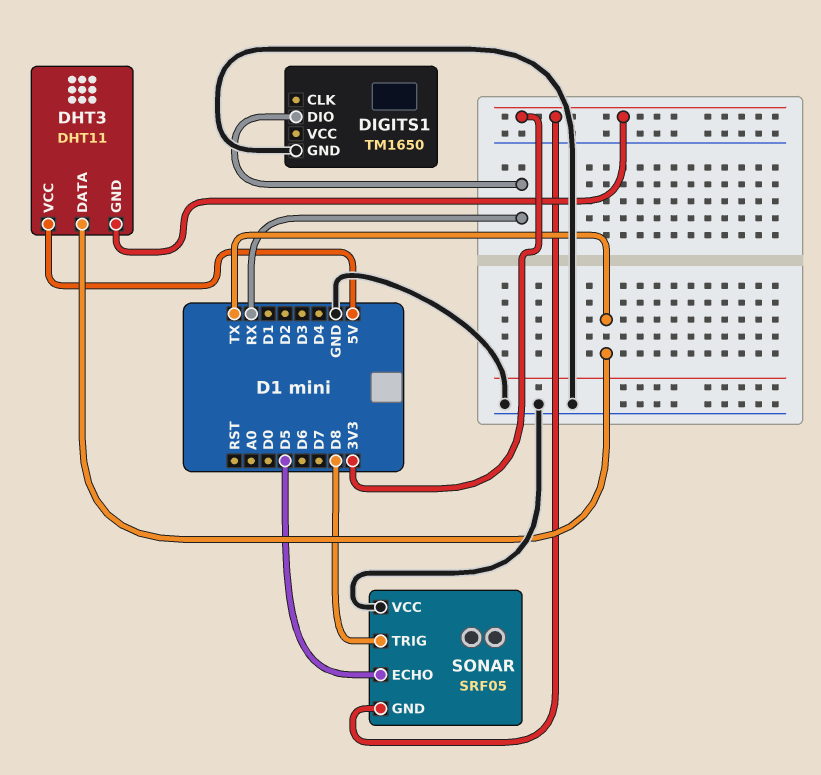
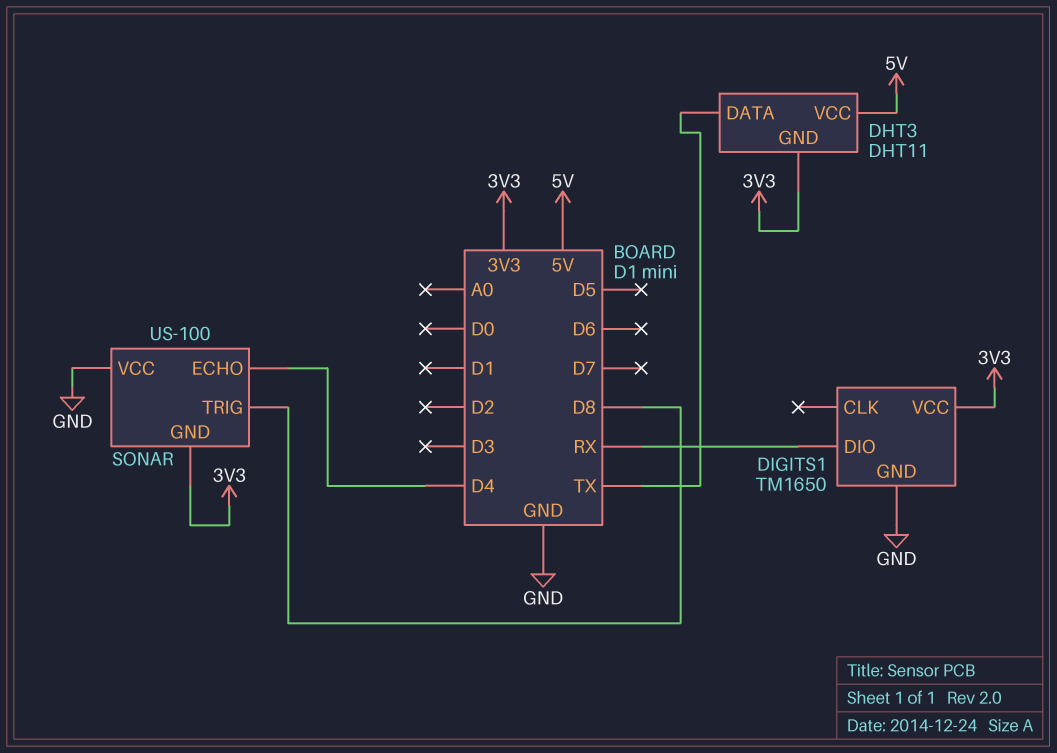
DIGITS1 pin VCC: none -> 3V3
SONAR: SRF05 -> US-100
SONAR pin ECHO: D5 -> D4

